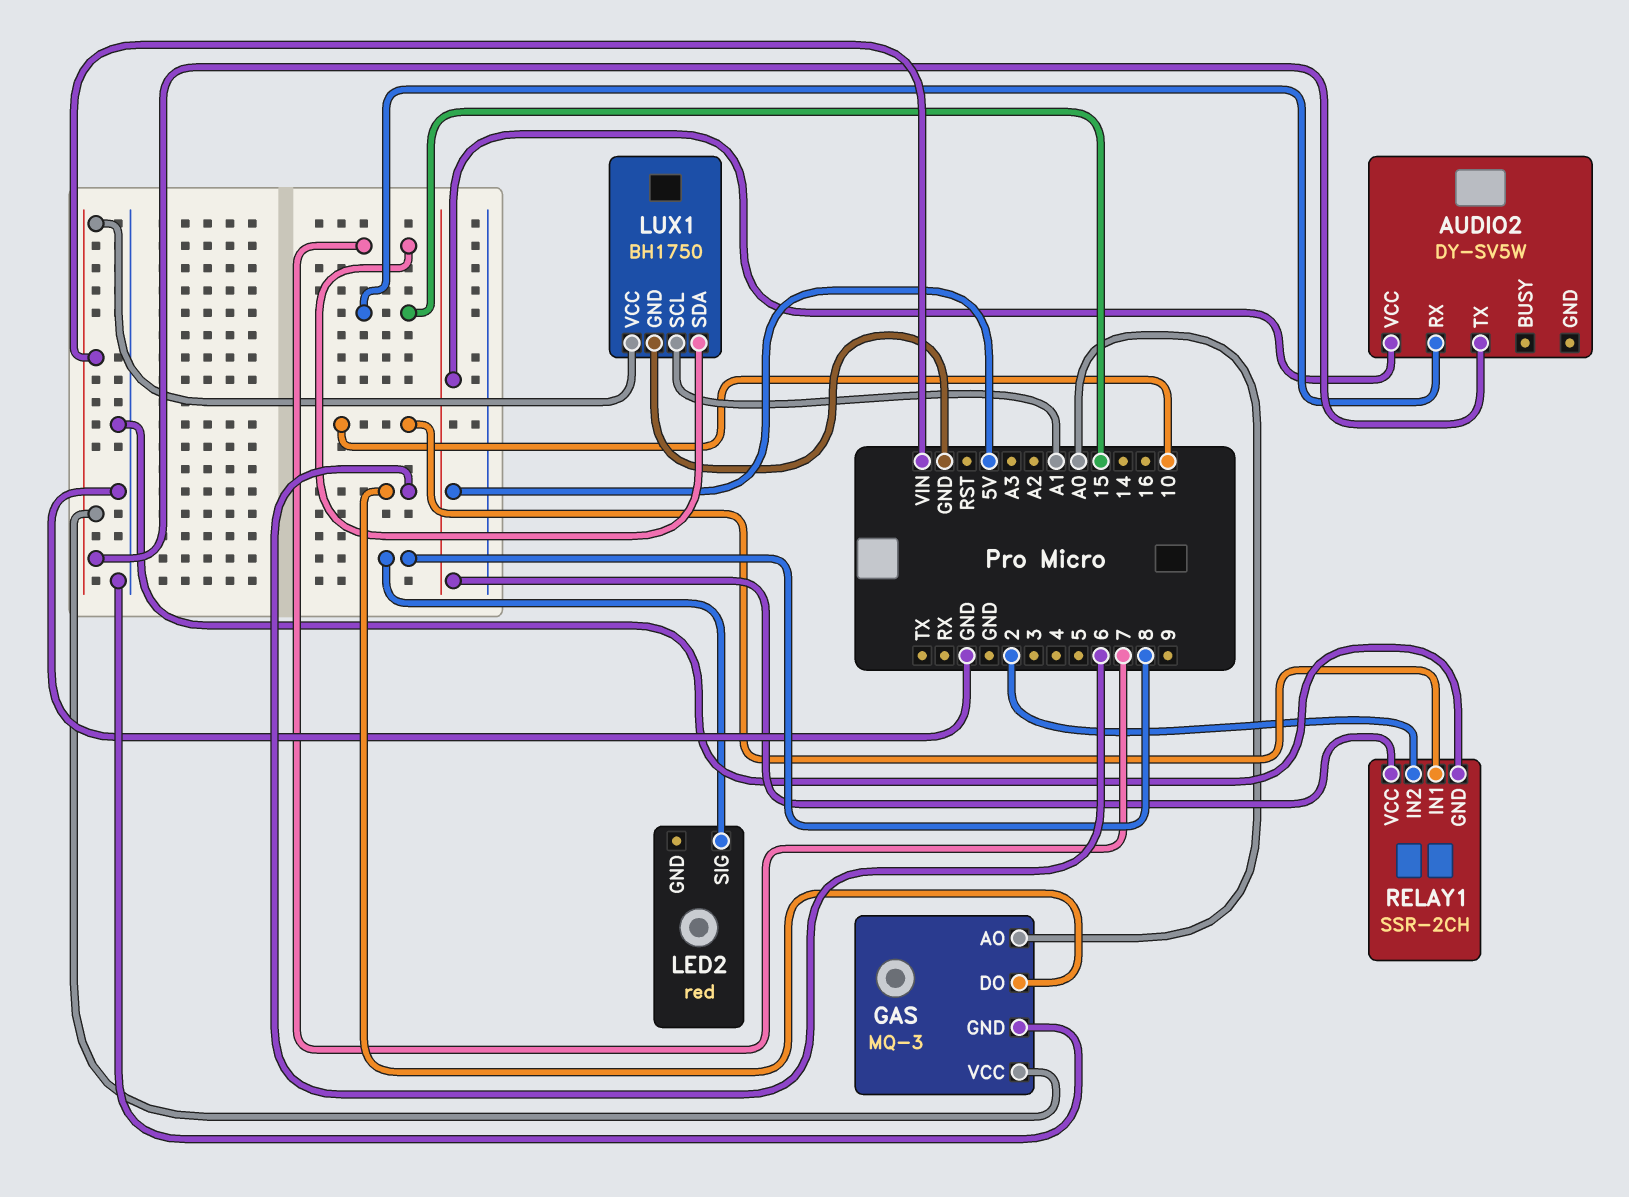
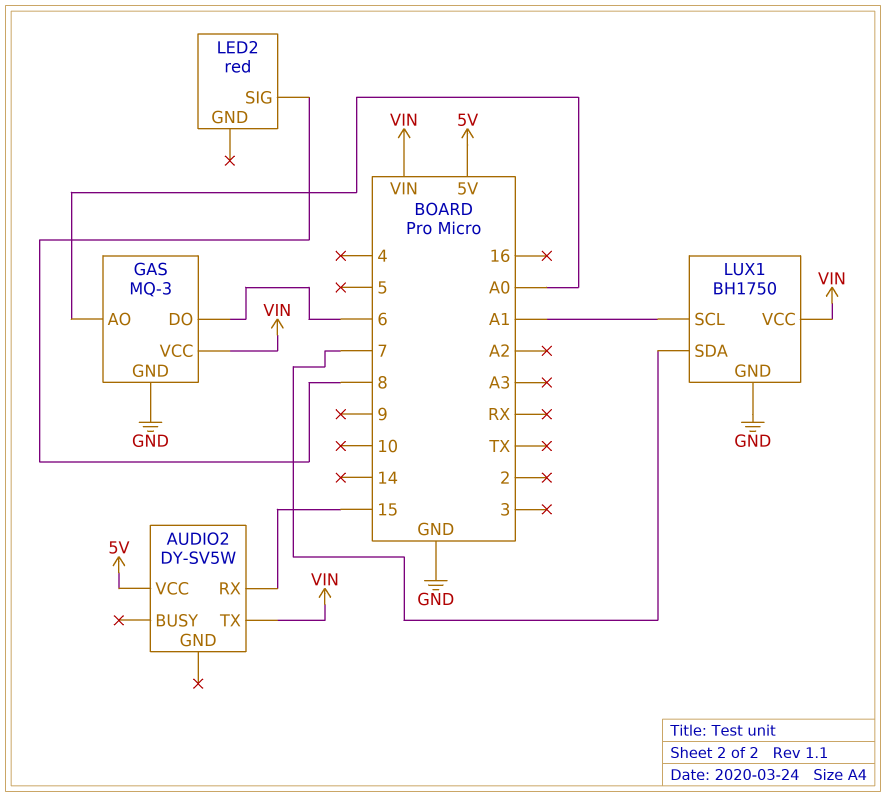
RELAY1: SSR-2CH -> none
RELAY1 pin GND: GND -> none
RELAY1 pin IN1: 10 -> none
RELAY1 pin IN2: 2 -> none
RELAY1 pin VCC: 5V -> none

